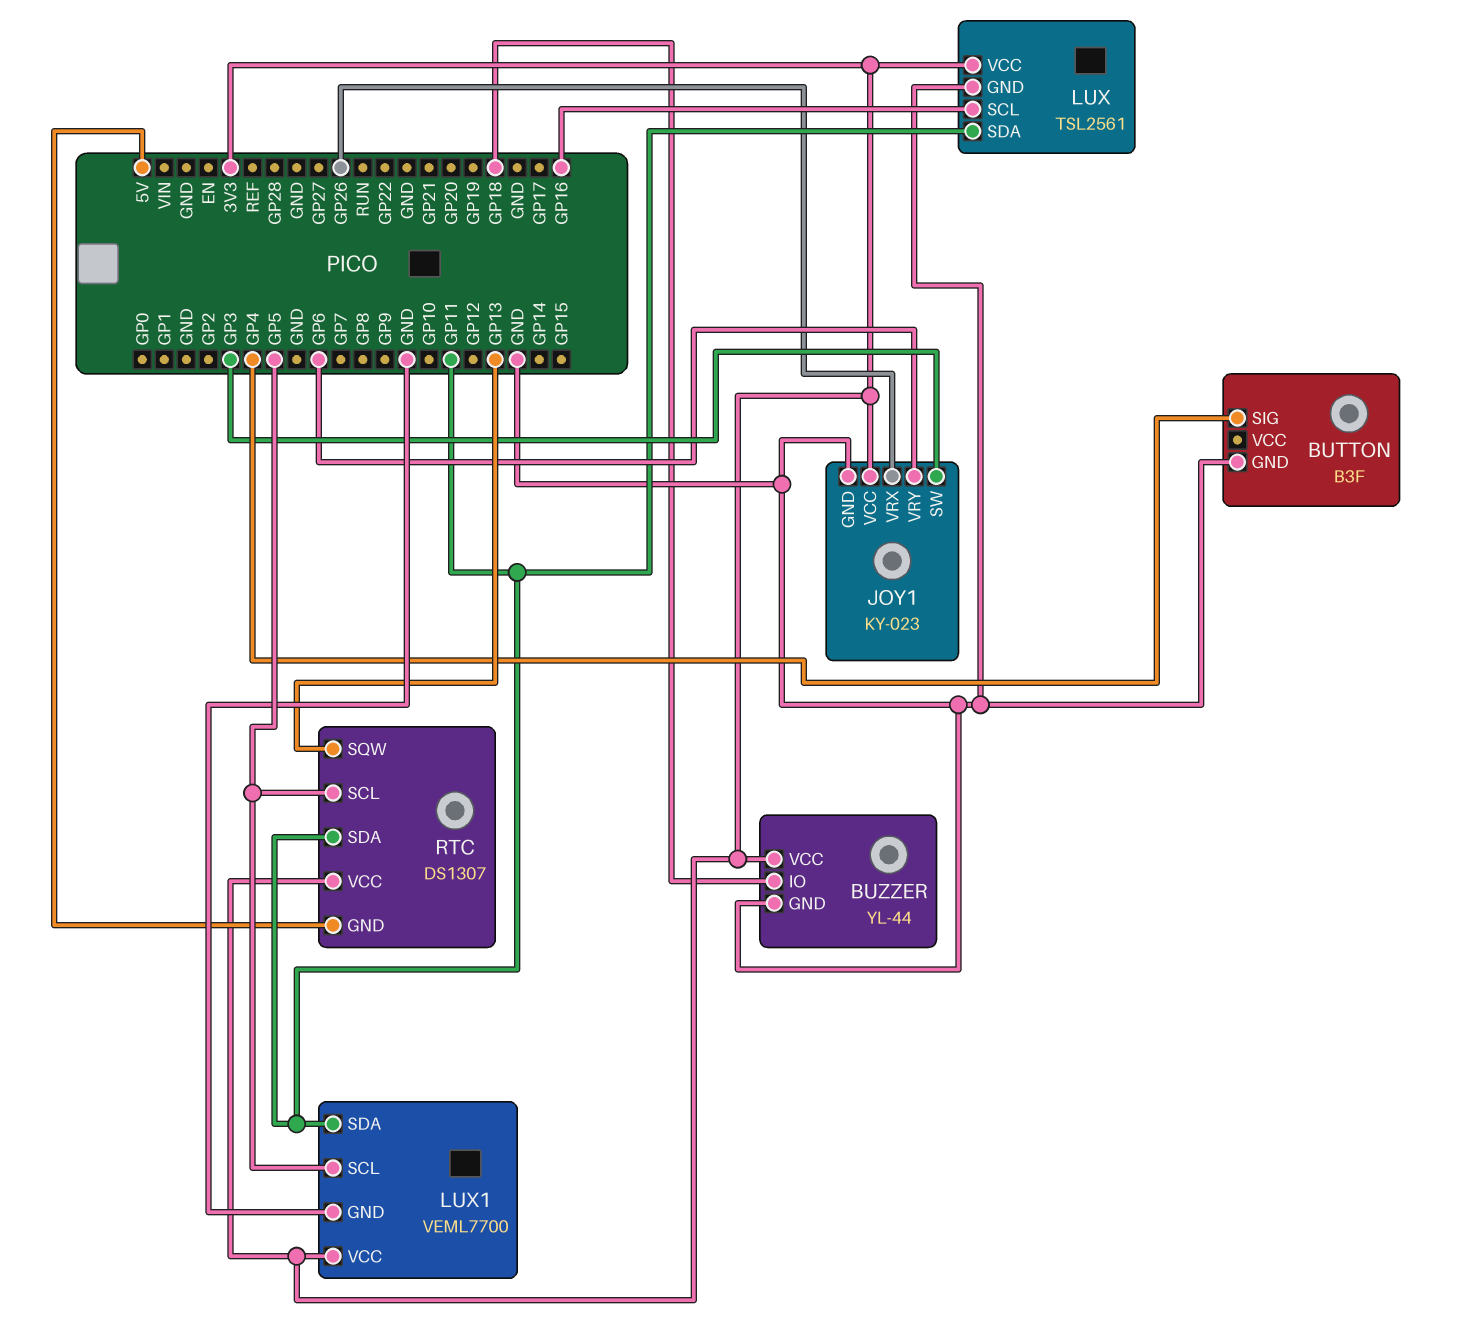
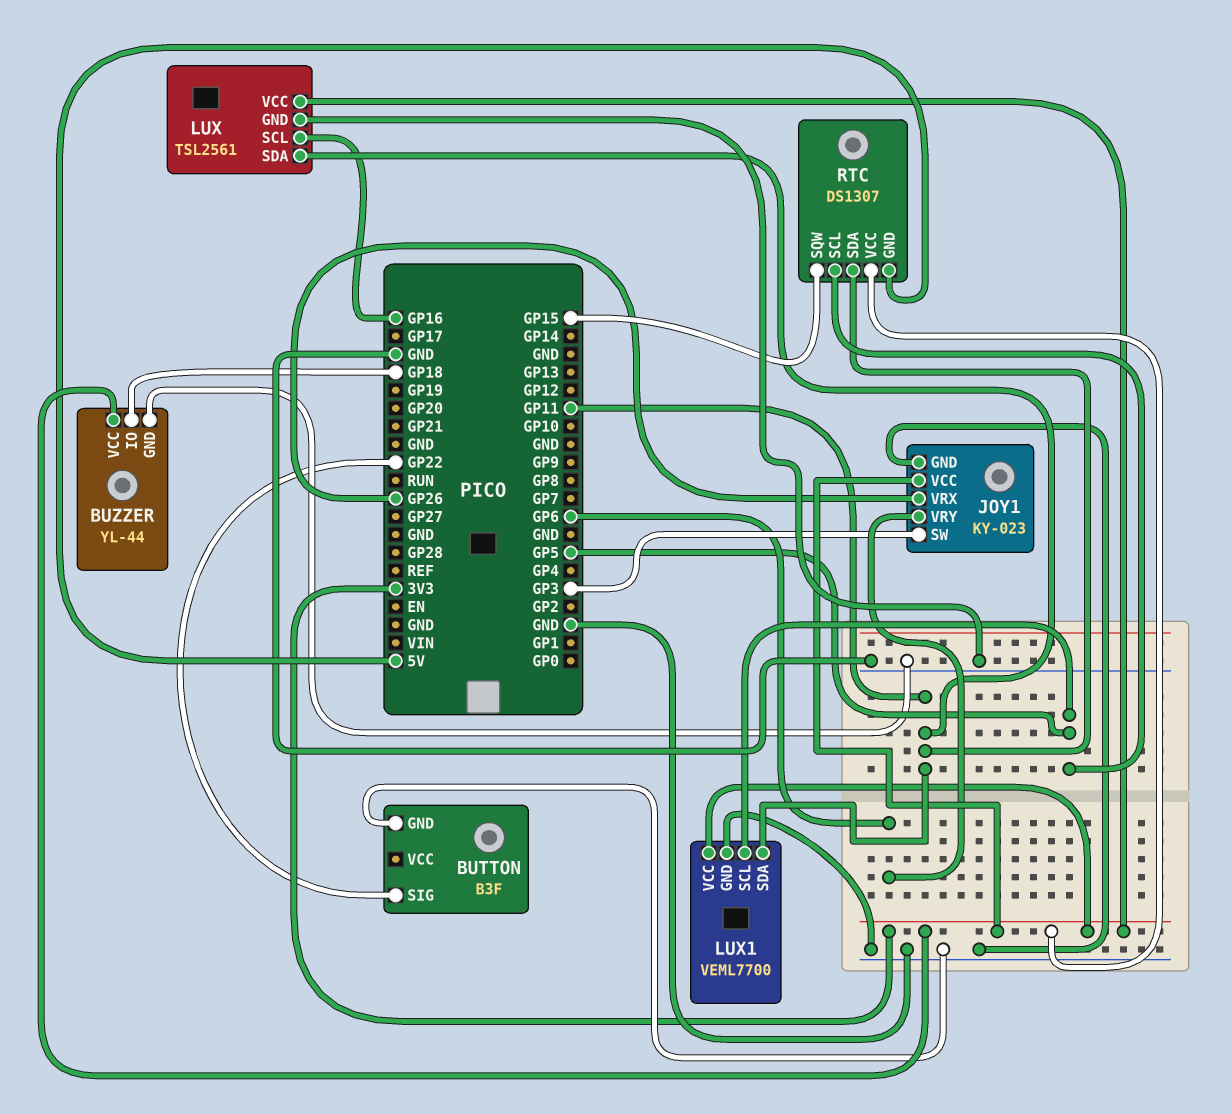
BUTTON pin SIG: GP4 -> GP22
RTC pin SQW: GP13 -> GP15

